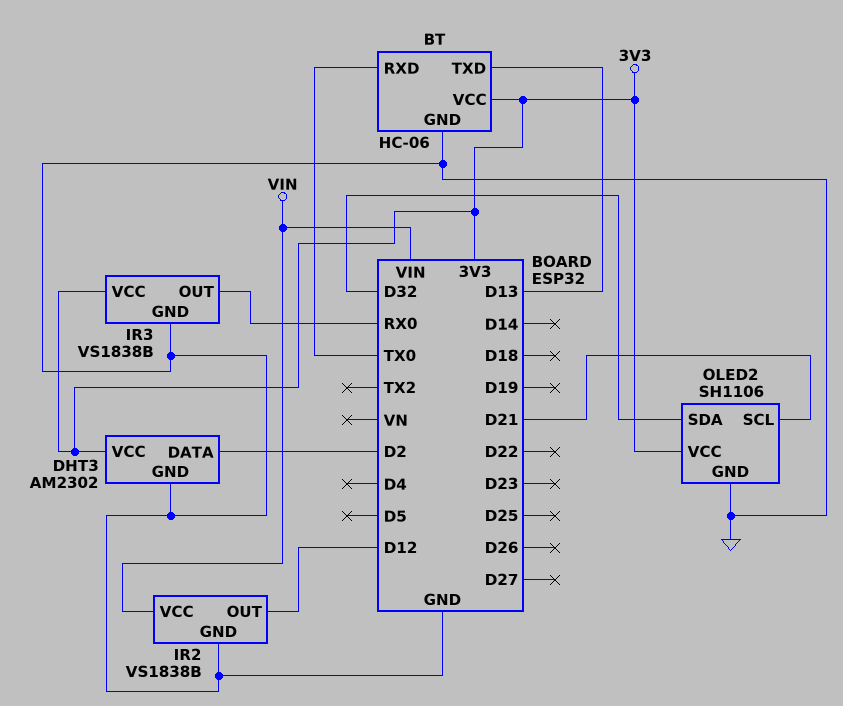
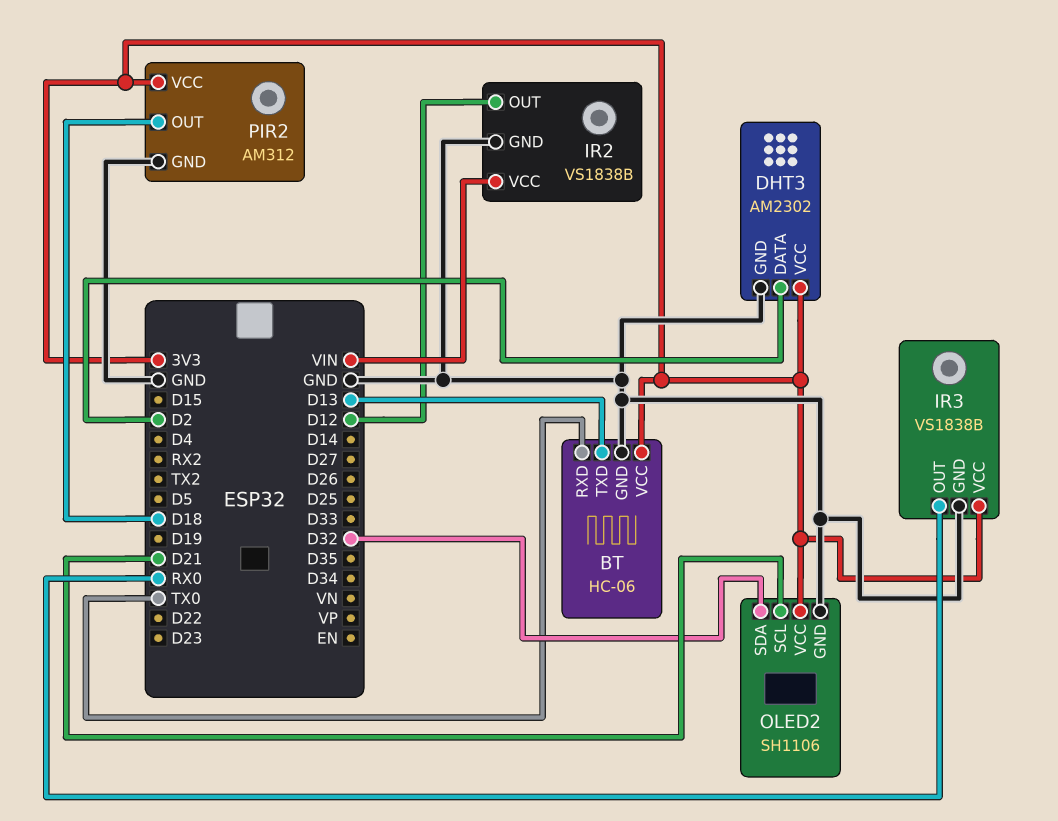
PIR2: none -> AM312
PIR2 pin GND: none -> GND
PIR2 pin OUT: none -> D18
PIR2 pin VCC: none -> 3V3

